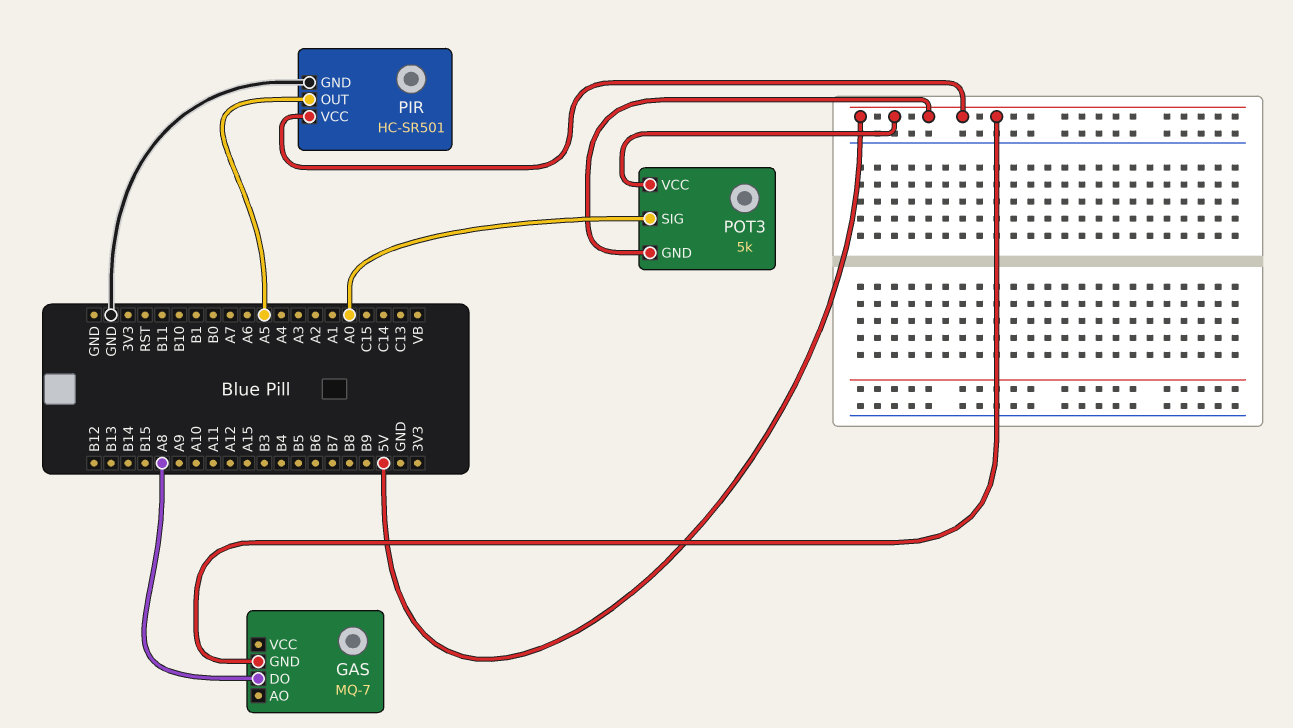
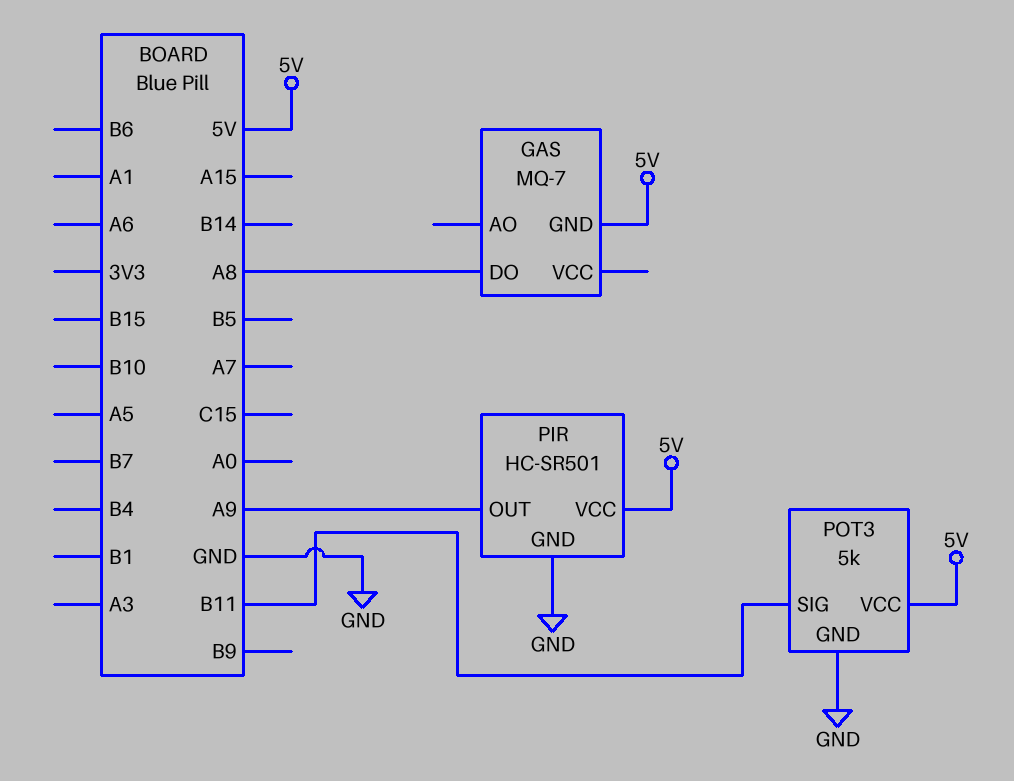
PIR pin OUT: A5 -> A9
POT3 pin GND: 5V -> GND
POT3 pin SIG: A0 -> B11

